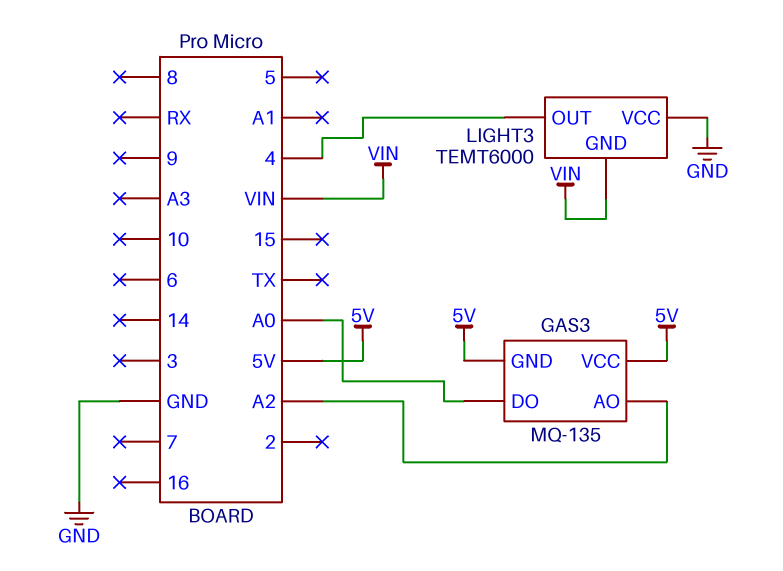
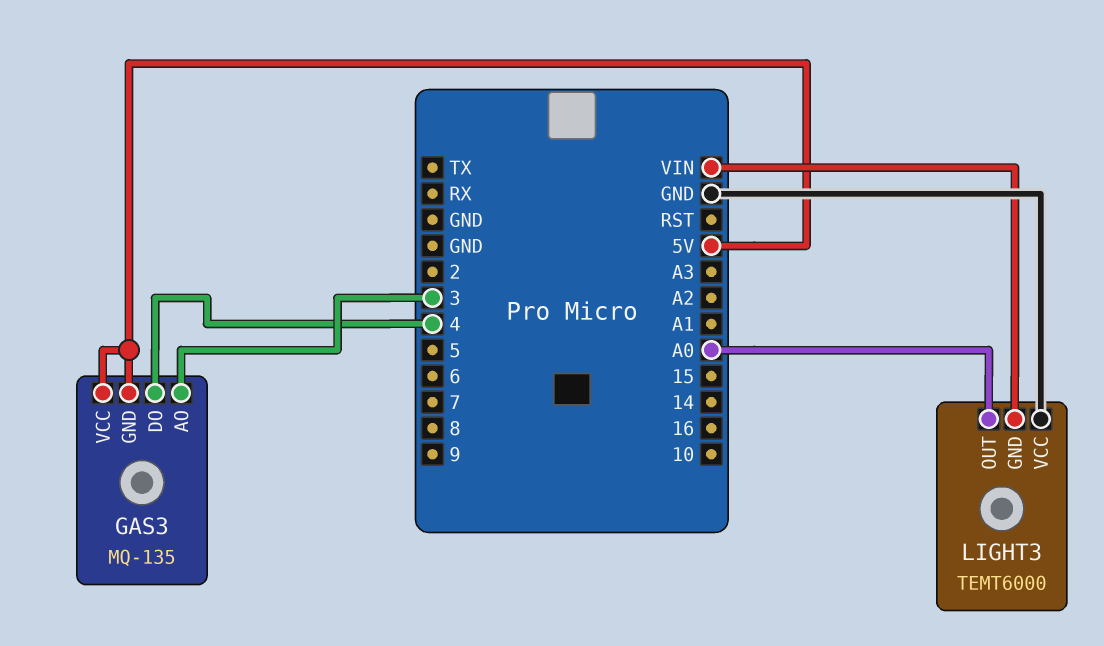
GAS3 pin AO: A2 -> 3
GAS3 pin DO: A0 -> 4
LIGHT3 pin OUT: 4 -> A0

